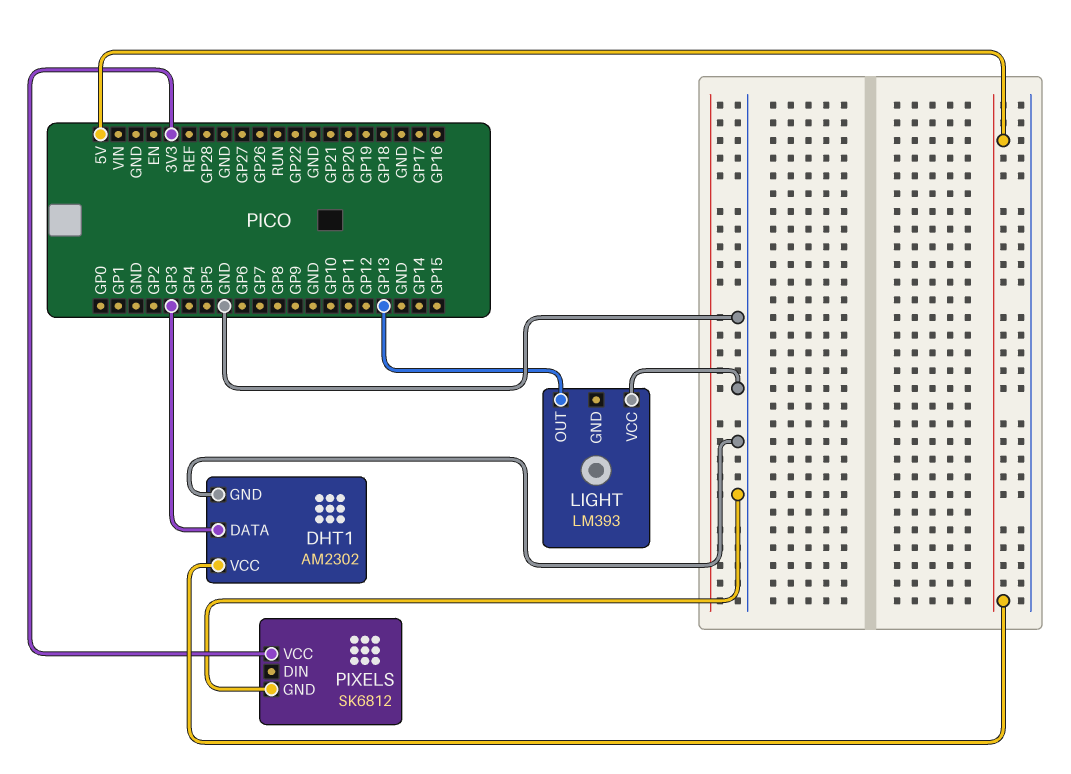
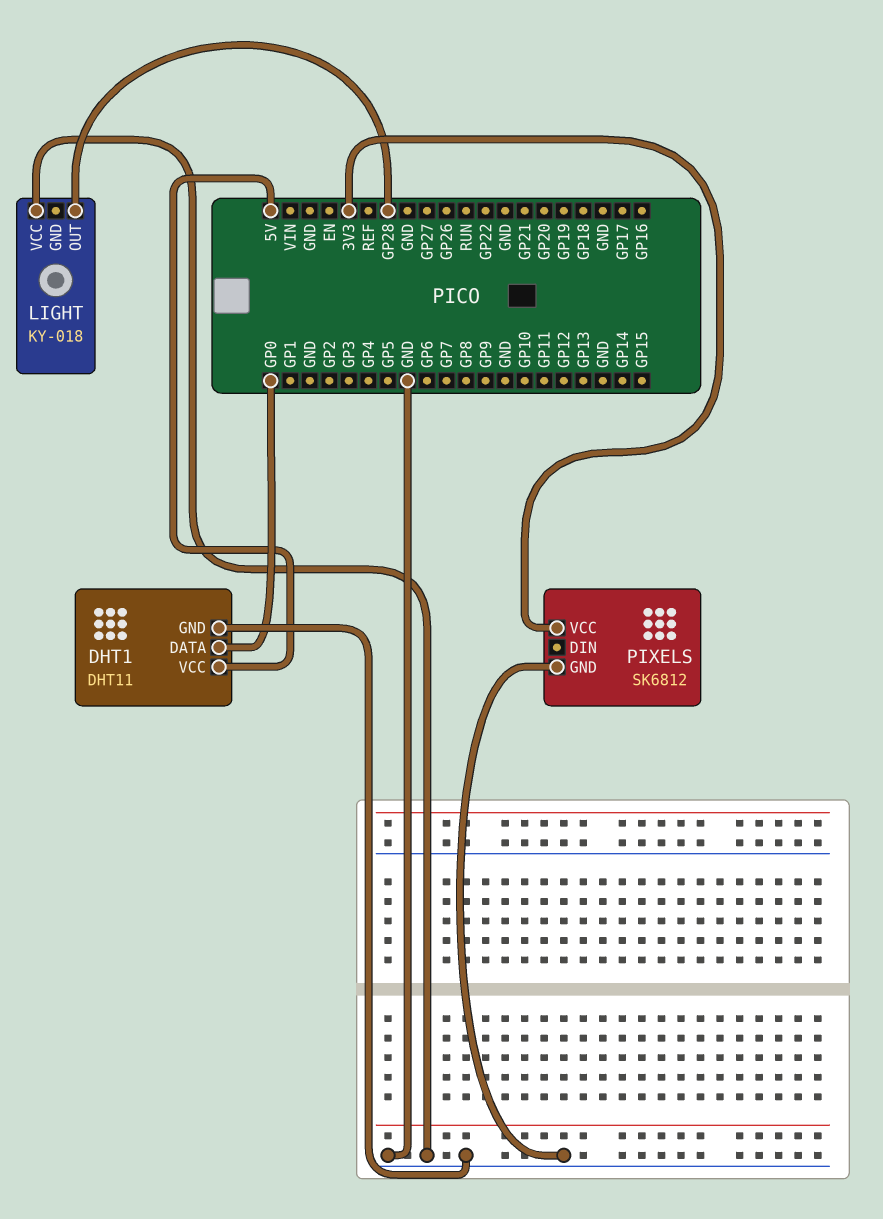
DHT1: AM2302 -> DHT11
DHT1 pin DATA: GP3 -> GP0
LIGHT: LM393 -> KY-018
LIGHT pin OUT: GP13 -> GP28

